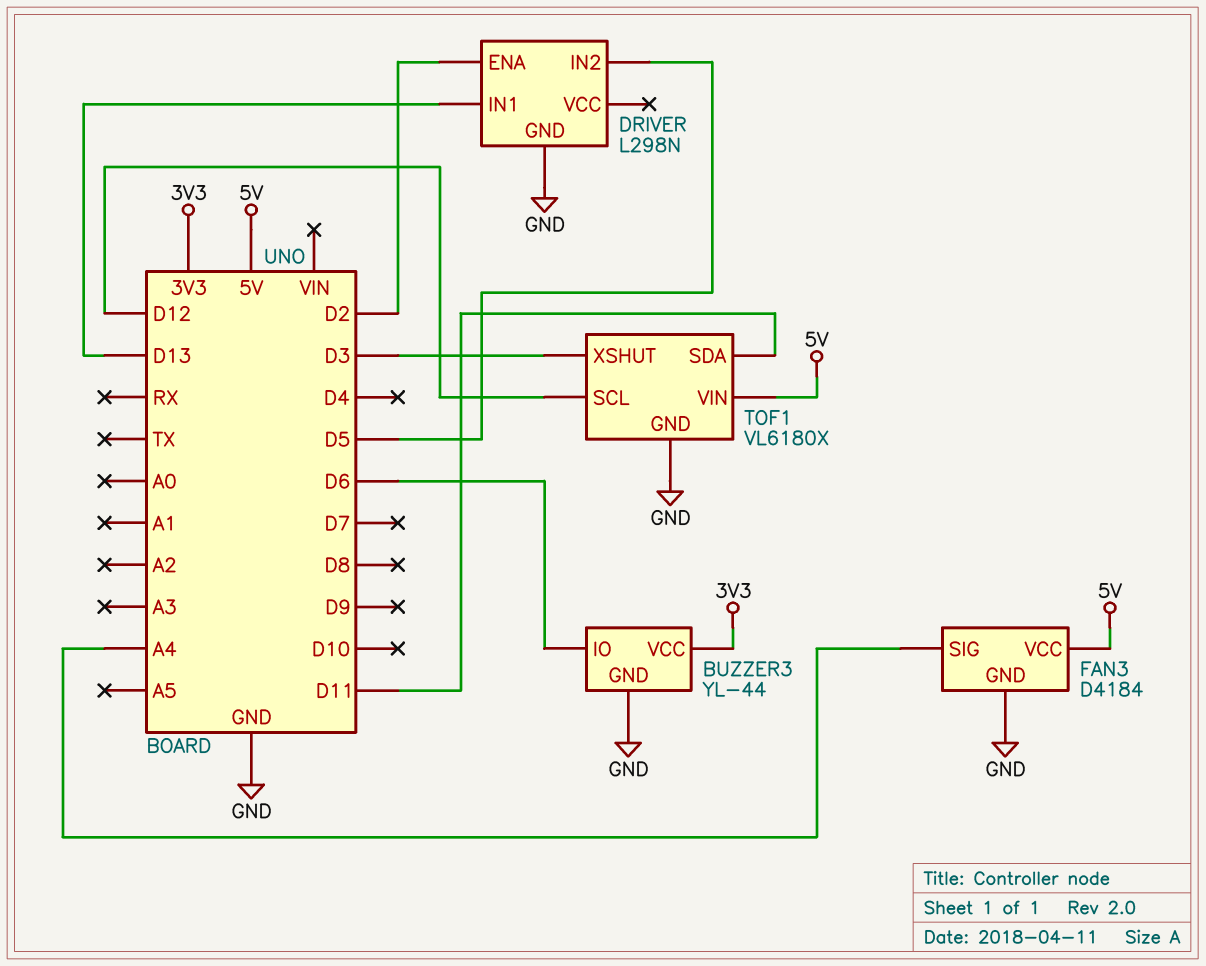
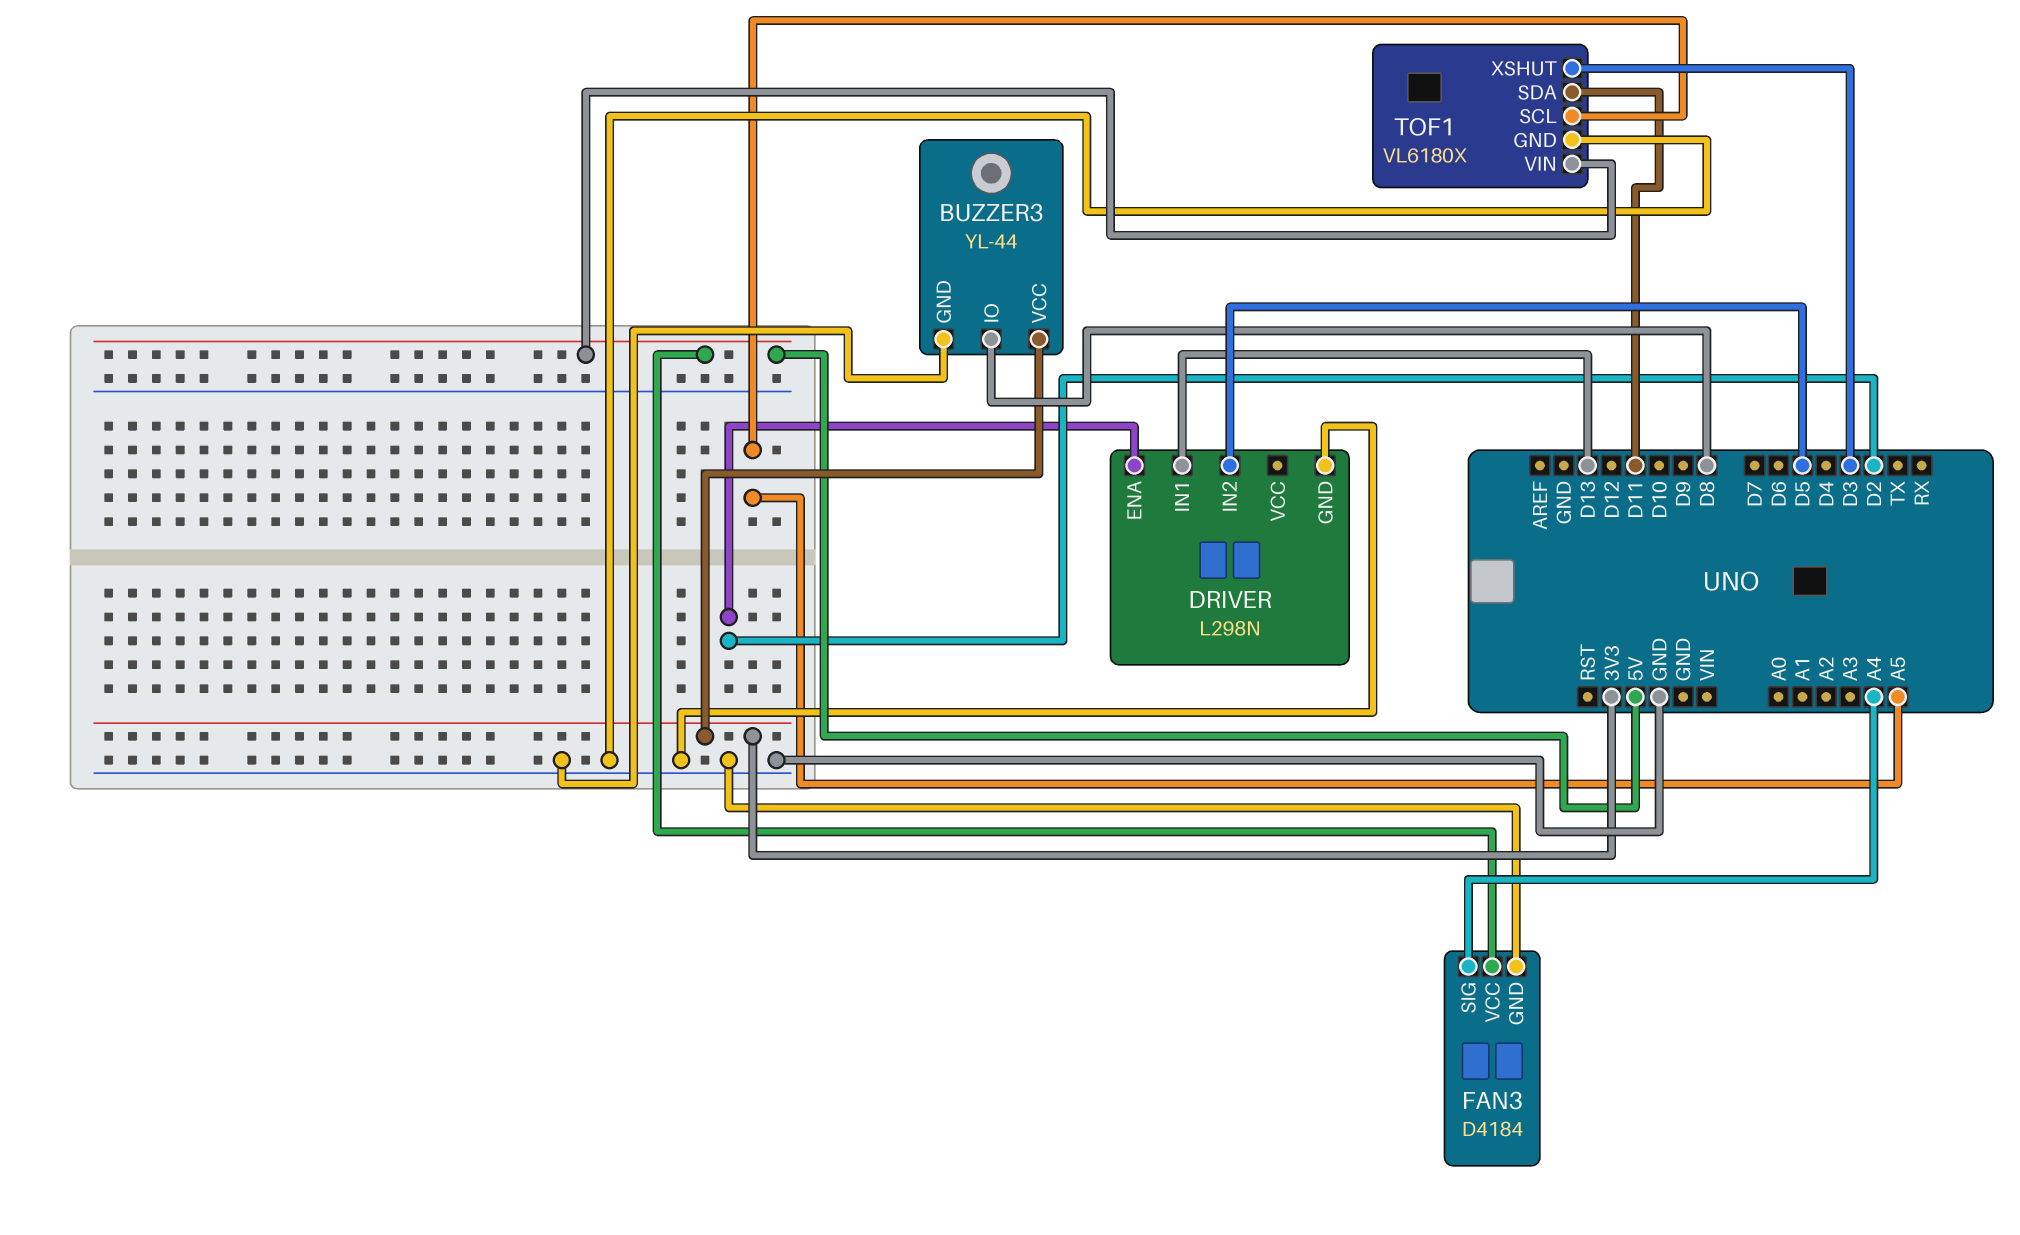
BUZZER3 pin IO: D6 -> D8
TOF1 pin SCL: D12 -> A5

